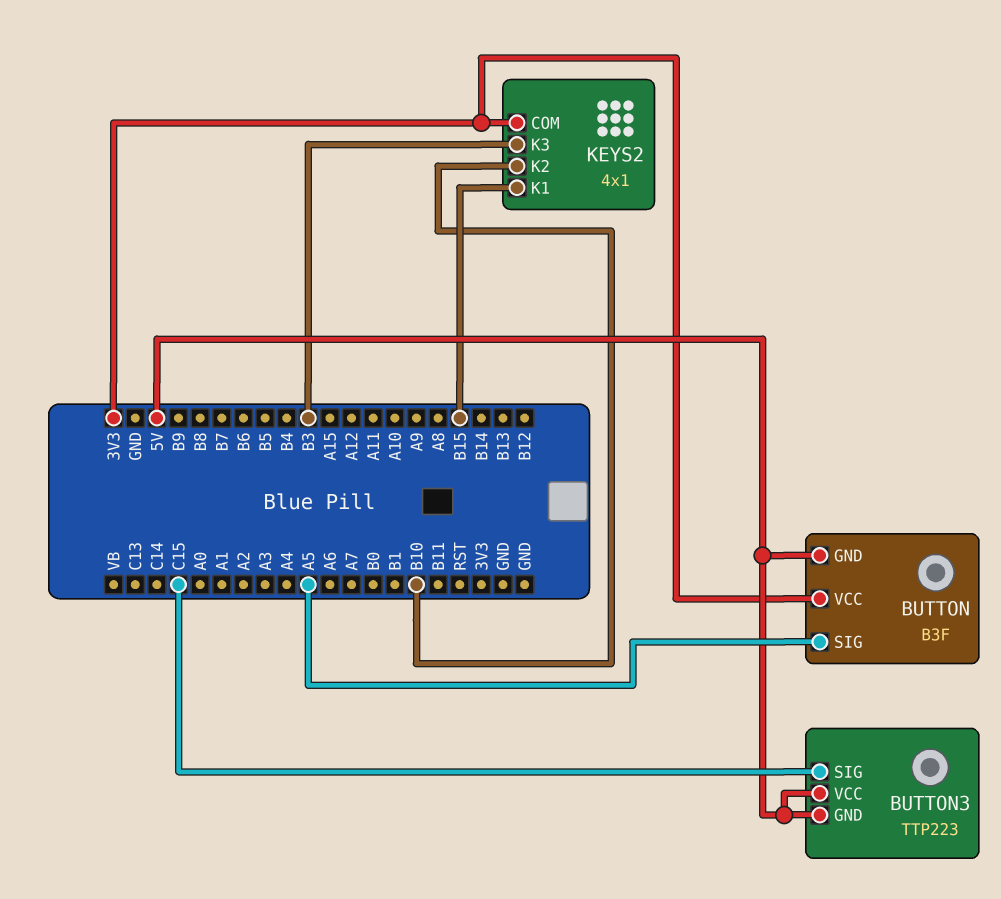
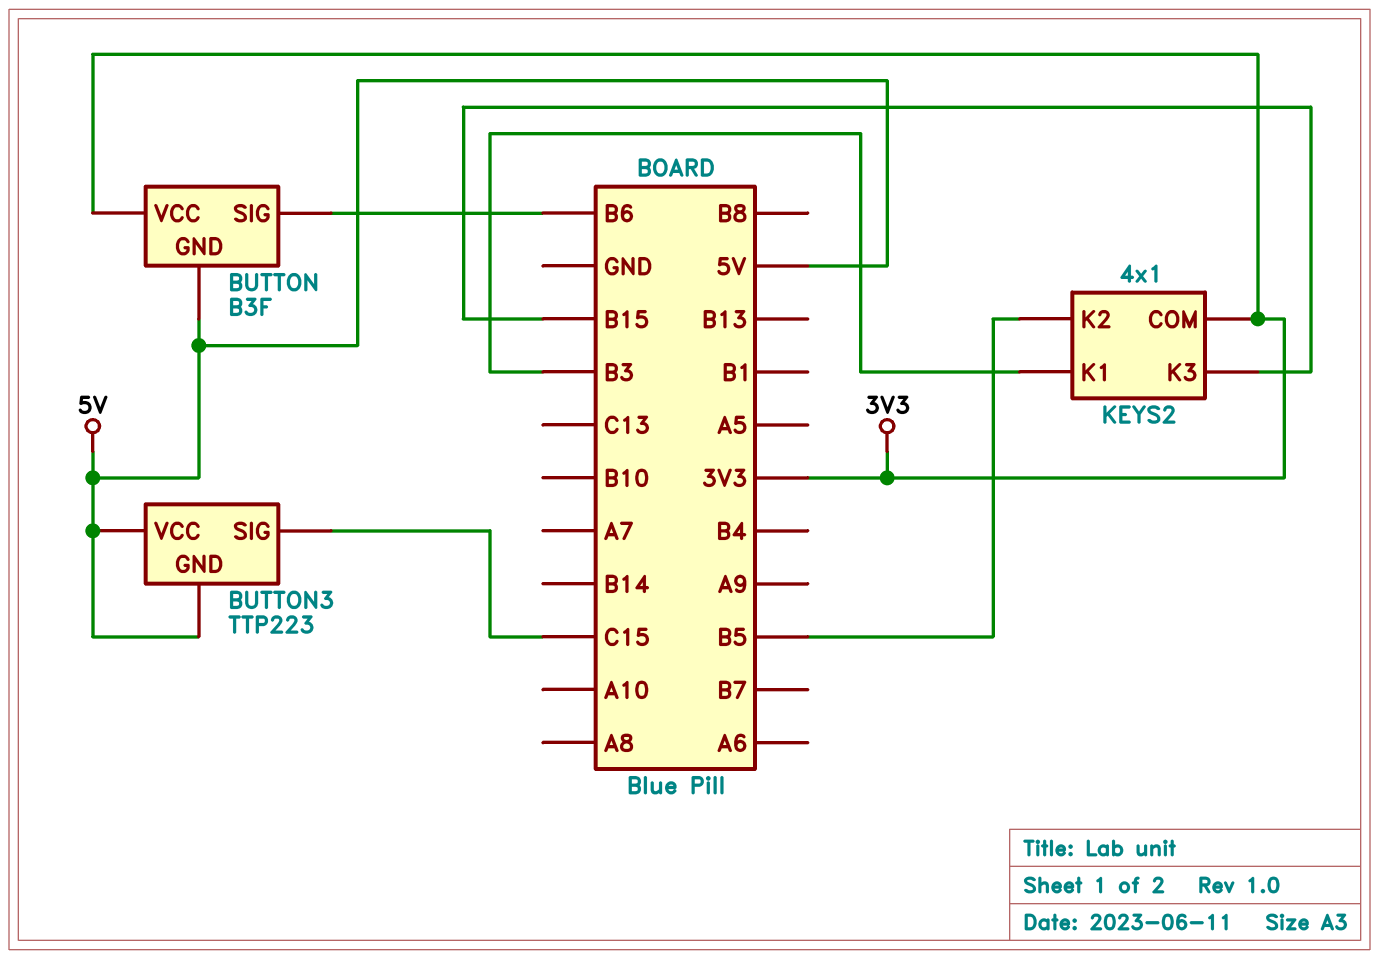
BUTTON pin SIG: A5 -> B6
KEYS2 pin K1: B15 -> B3
KEYS2 pin K2: B10 -> B5
KEYS2 pin K3: B3 -> B15

